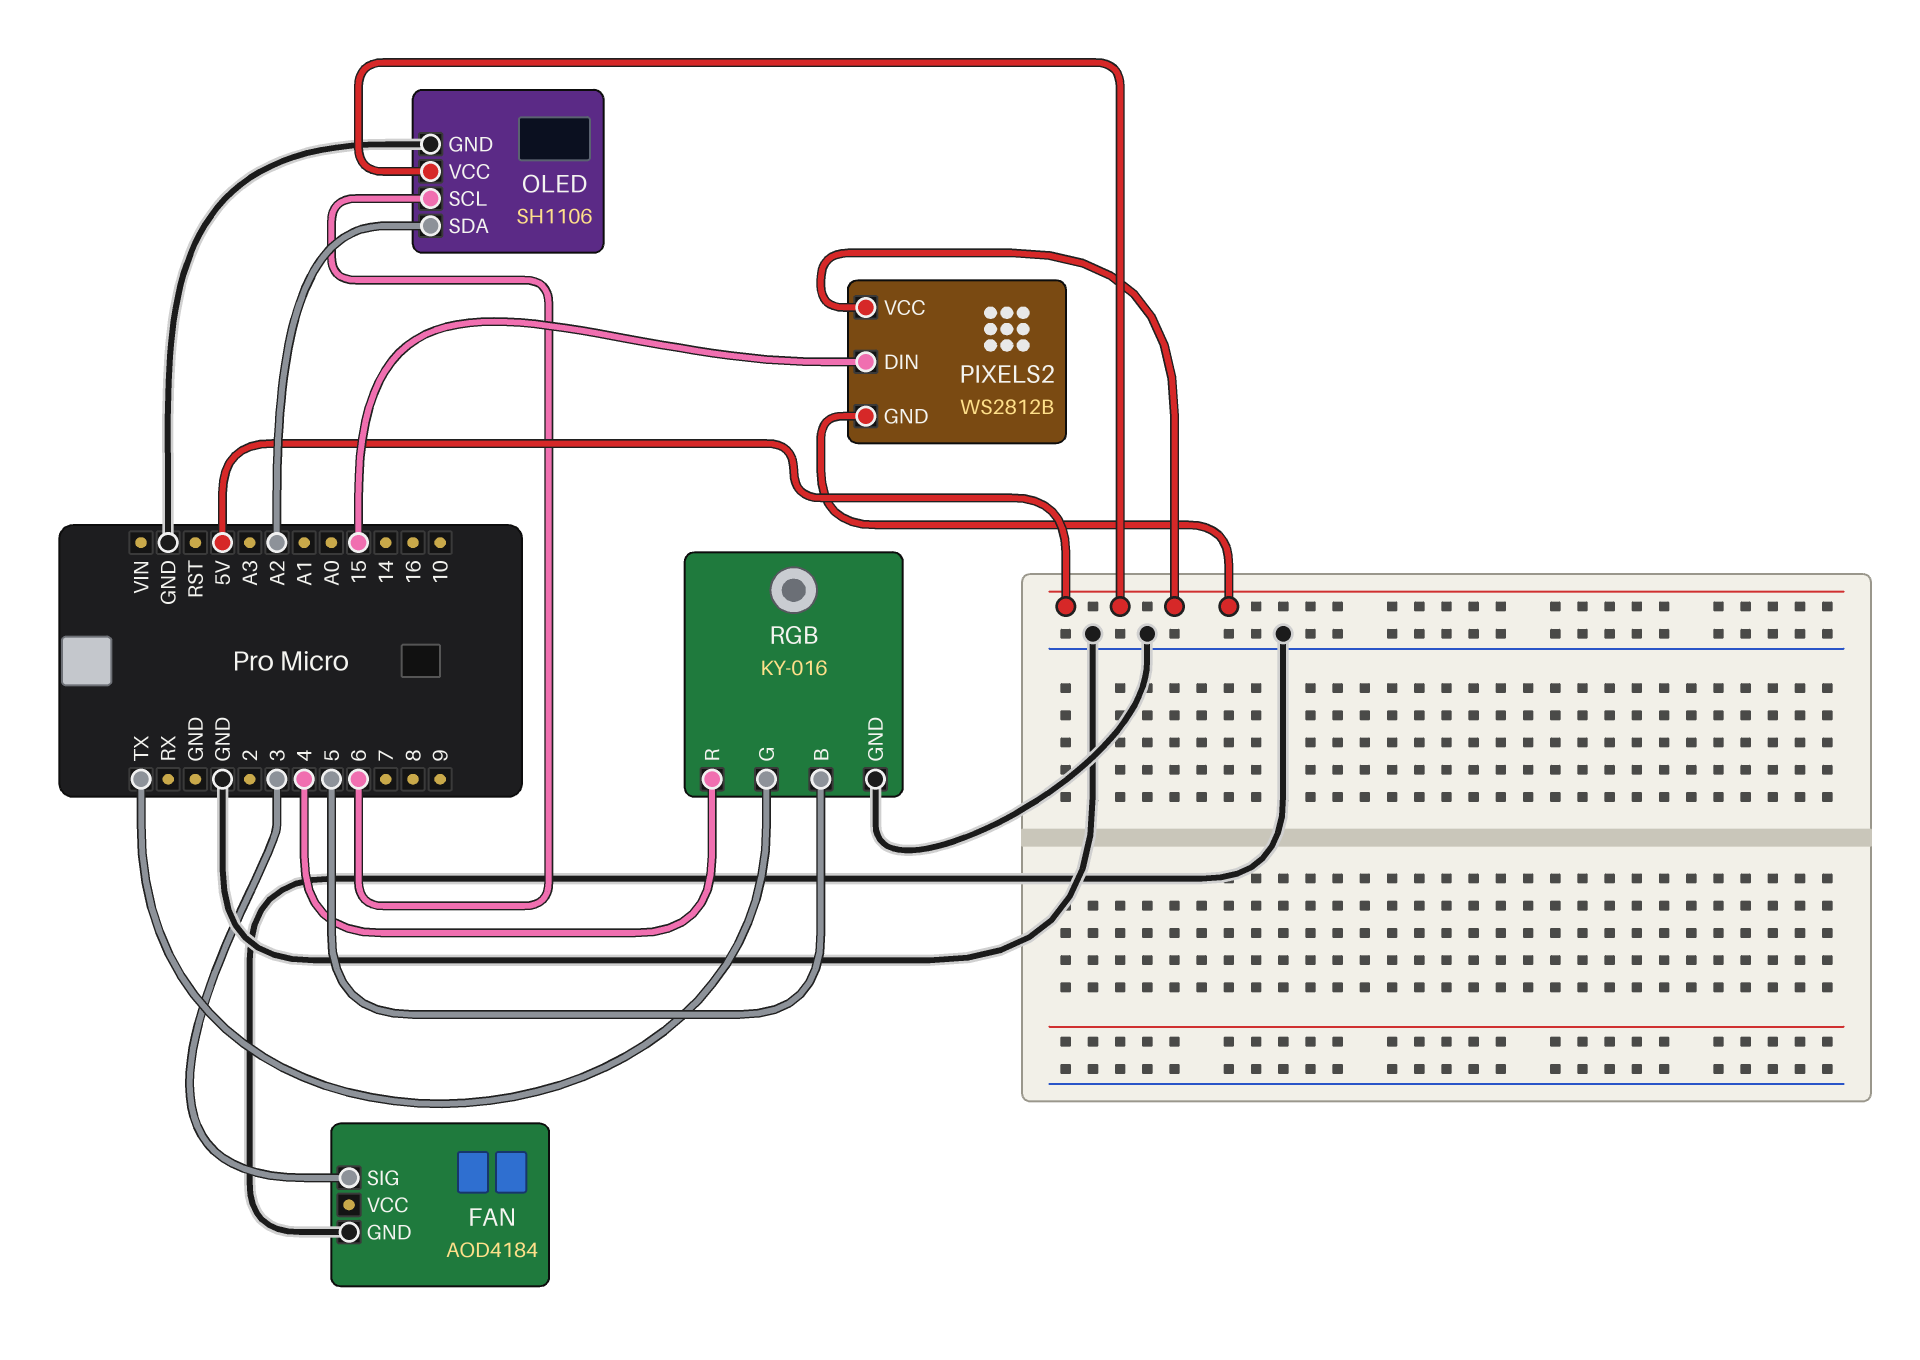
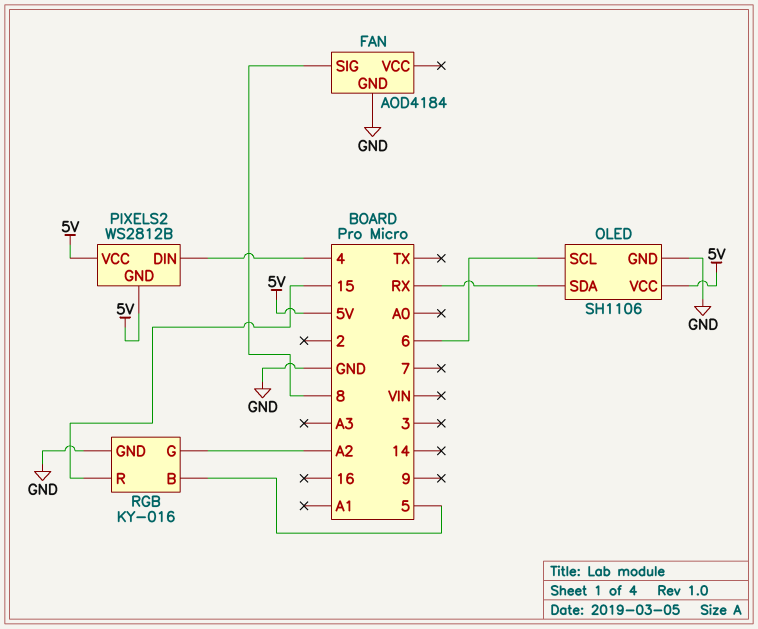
FAN pin SIG: 3 -> 8
OLED pin SDA: A2 -> RX
PIXELS2 pin DIN: 15 -> 4
RGB pin G: TX -> A2
RGB pin R: 4 -> 15

